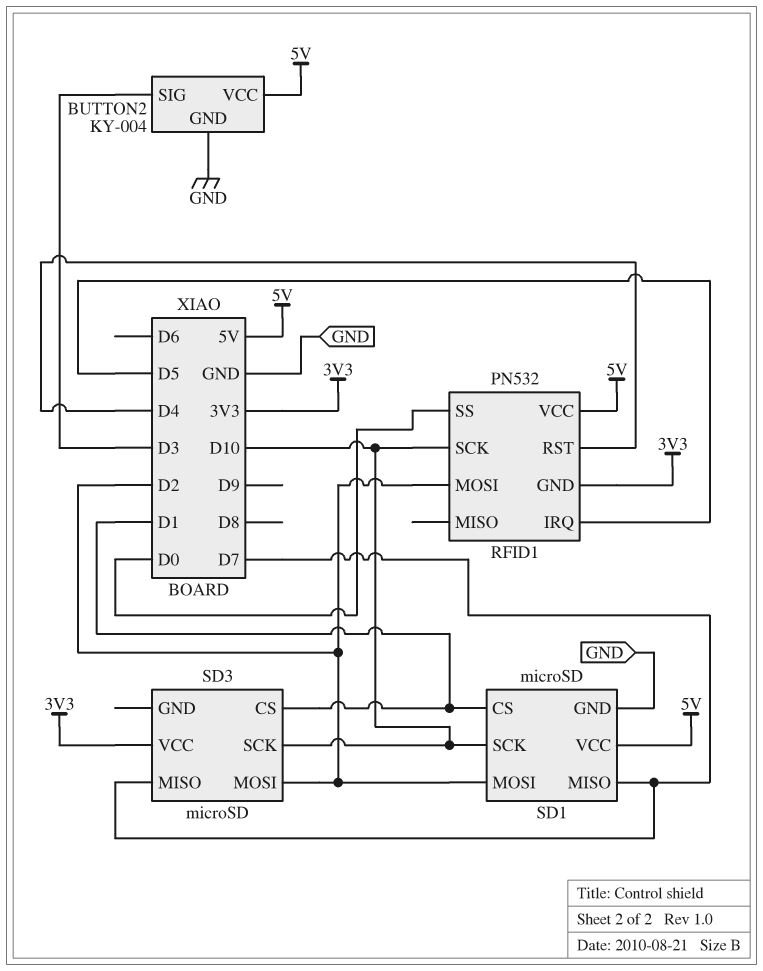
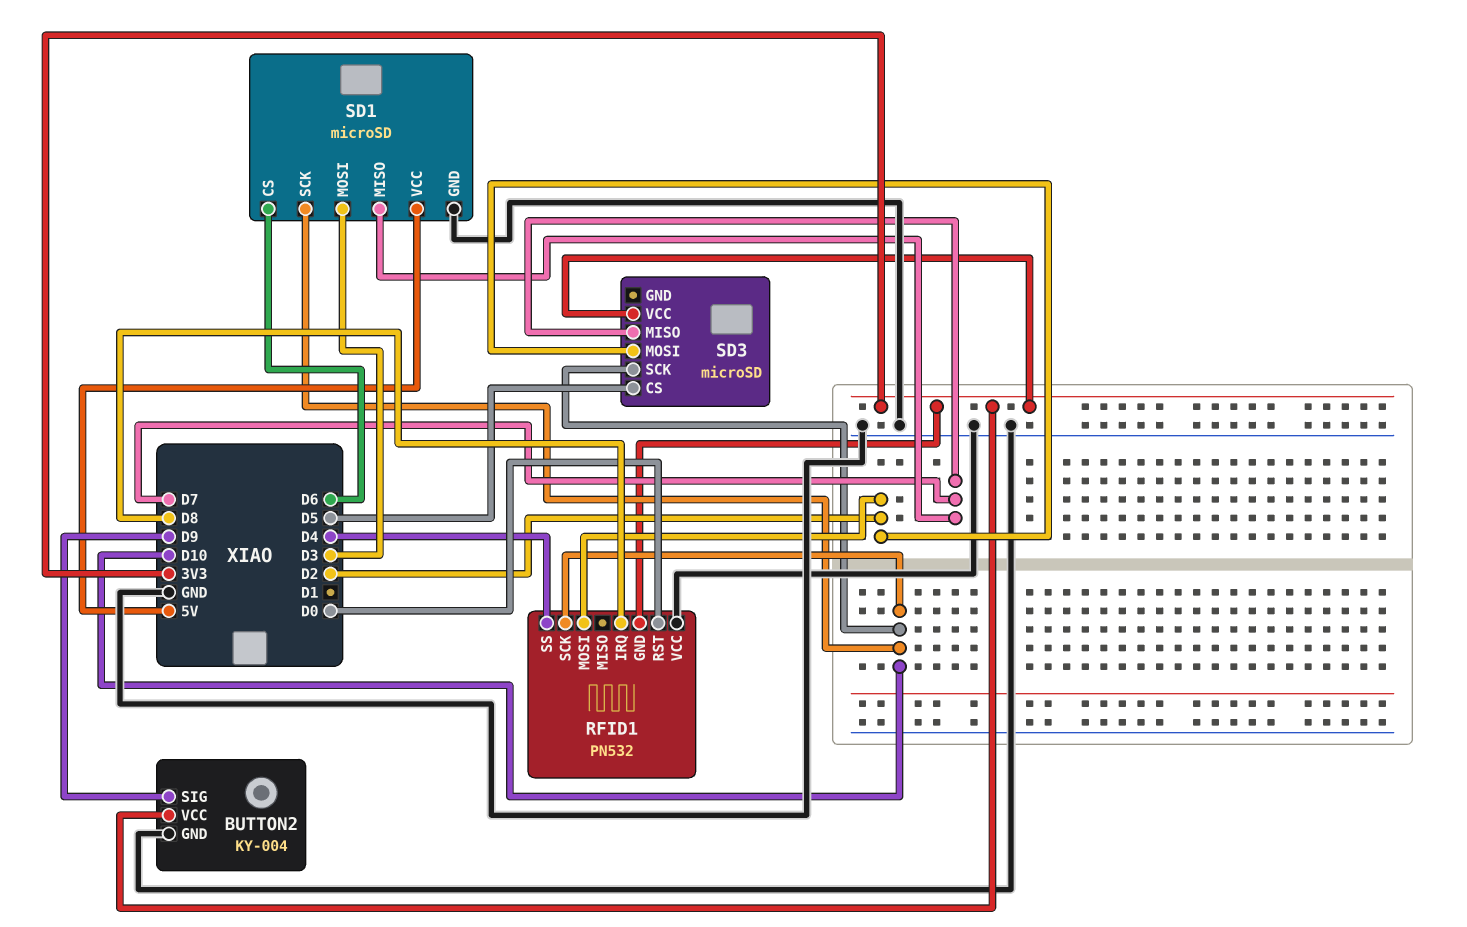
BUTTON2 pin SIG: D3 -> D9
BUTTON2 pin VCC: 5V -> 3V3
RFID1 pin IRQ: D5 -> D8
RFID1 pin RST: D4 -> D0
RFID1 pin SS: D0 -> D4
RFID1 pin VCC: 5V -> GND
SD1 pin CS: D1 -> D6
SD1 pin MOSI: D2 -> D3
SD3 pin CS: D1 -> D5

